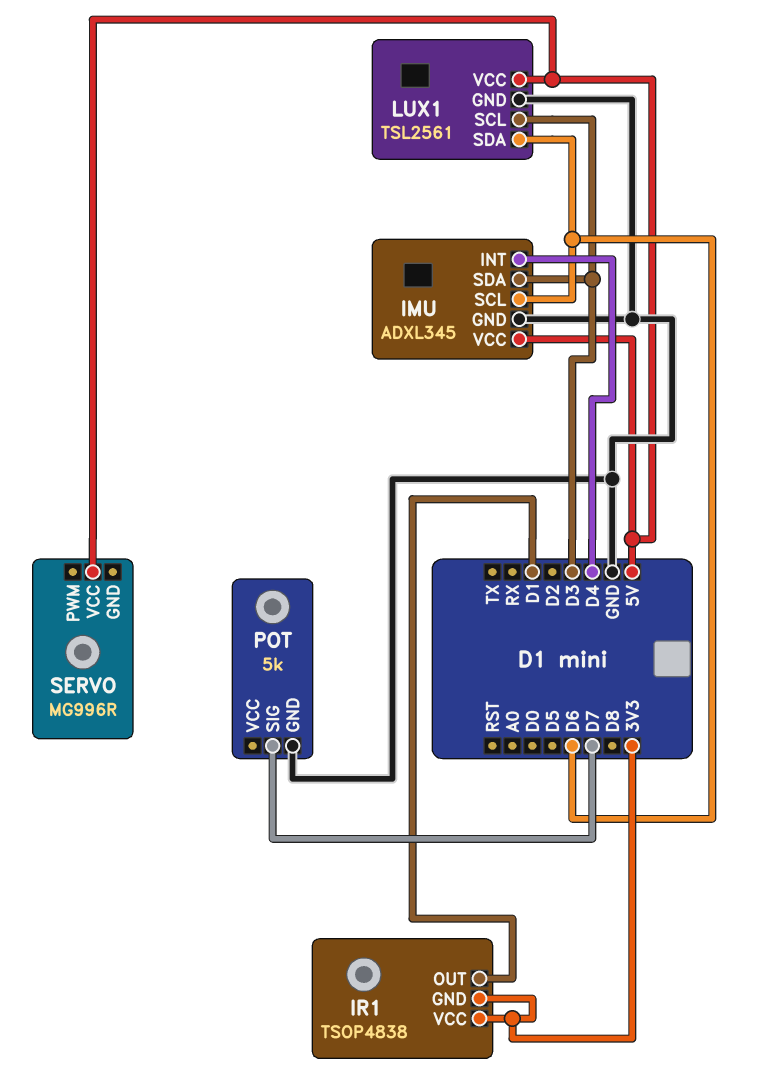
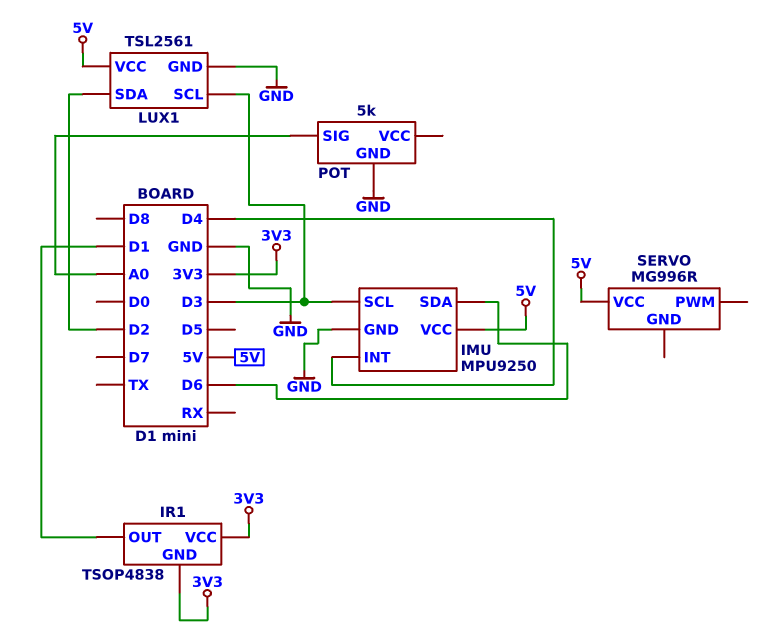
IMU: ADXL345 -> MPU9250
IMU pin SCL: D6 -> D3
IMU pin SDA: D3 -> D6
LUX1 pin SDA: D6 -> D2
POT pin SIG: D7 -> A0

